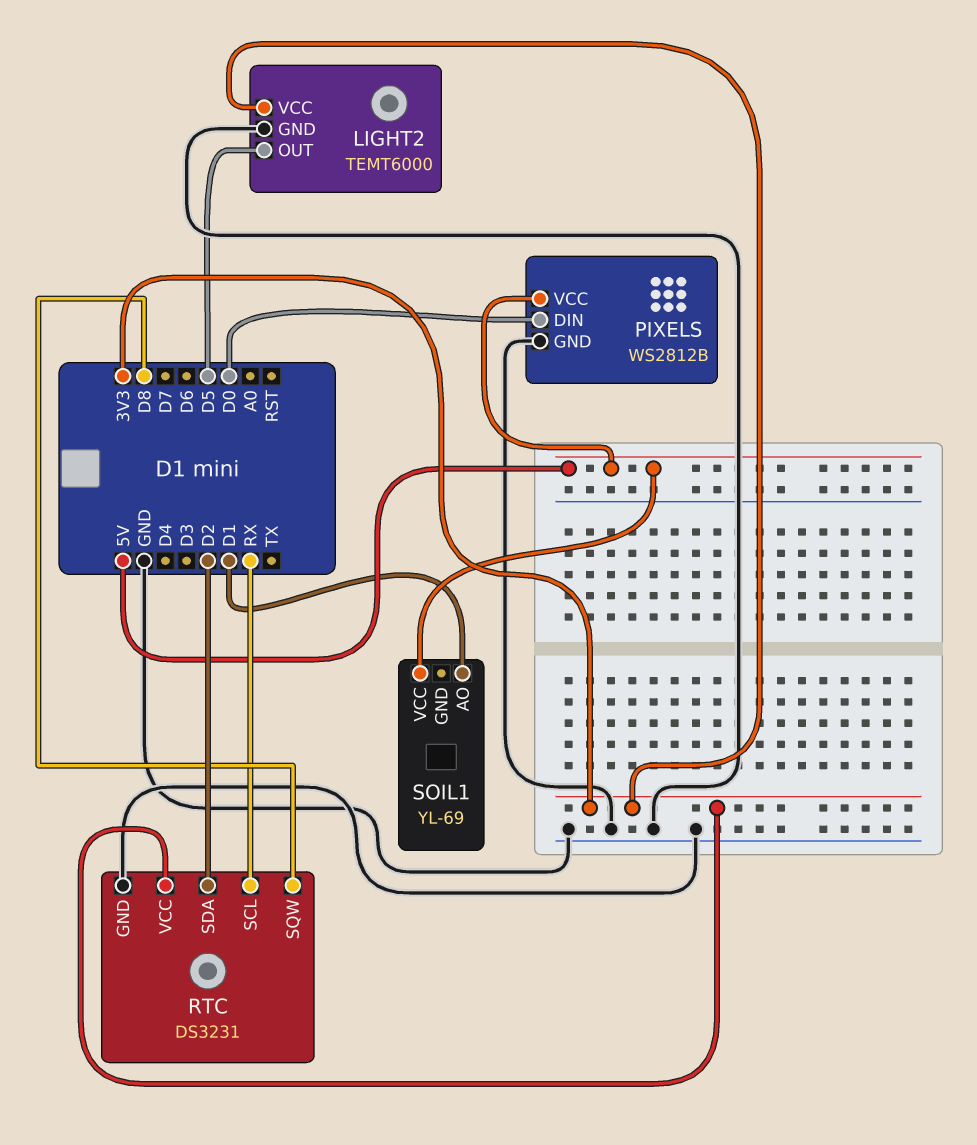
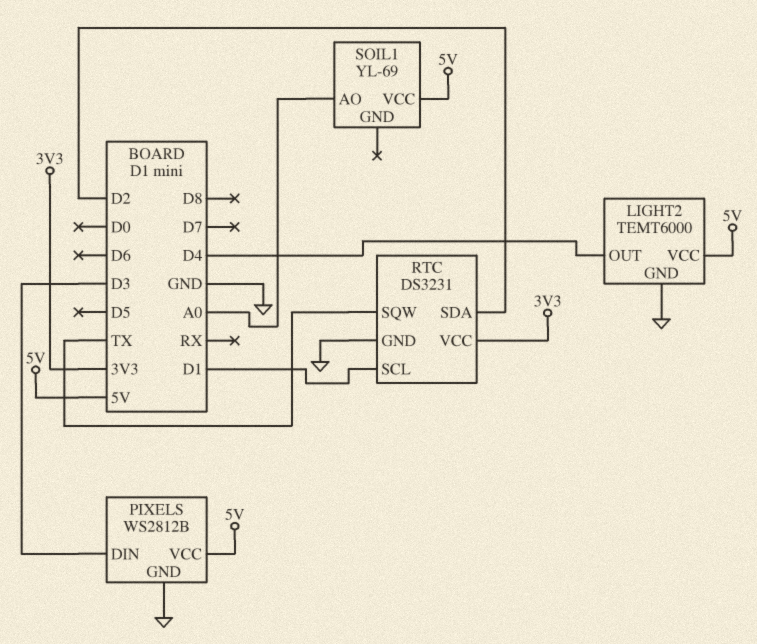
LIGHT2 pin OUT: D5 -> D4
LIGHT2 pin VCC: 3V3 -> 5V
PIXELS pin DIN: D0 -> D3
RTC pin SCL: RX -> D1
RTC pin SQW: D8 -> TX
SOIL1 pin AO: D1 -> A0

